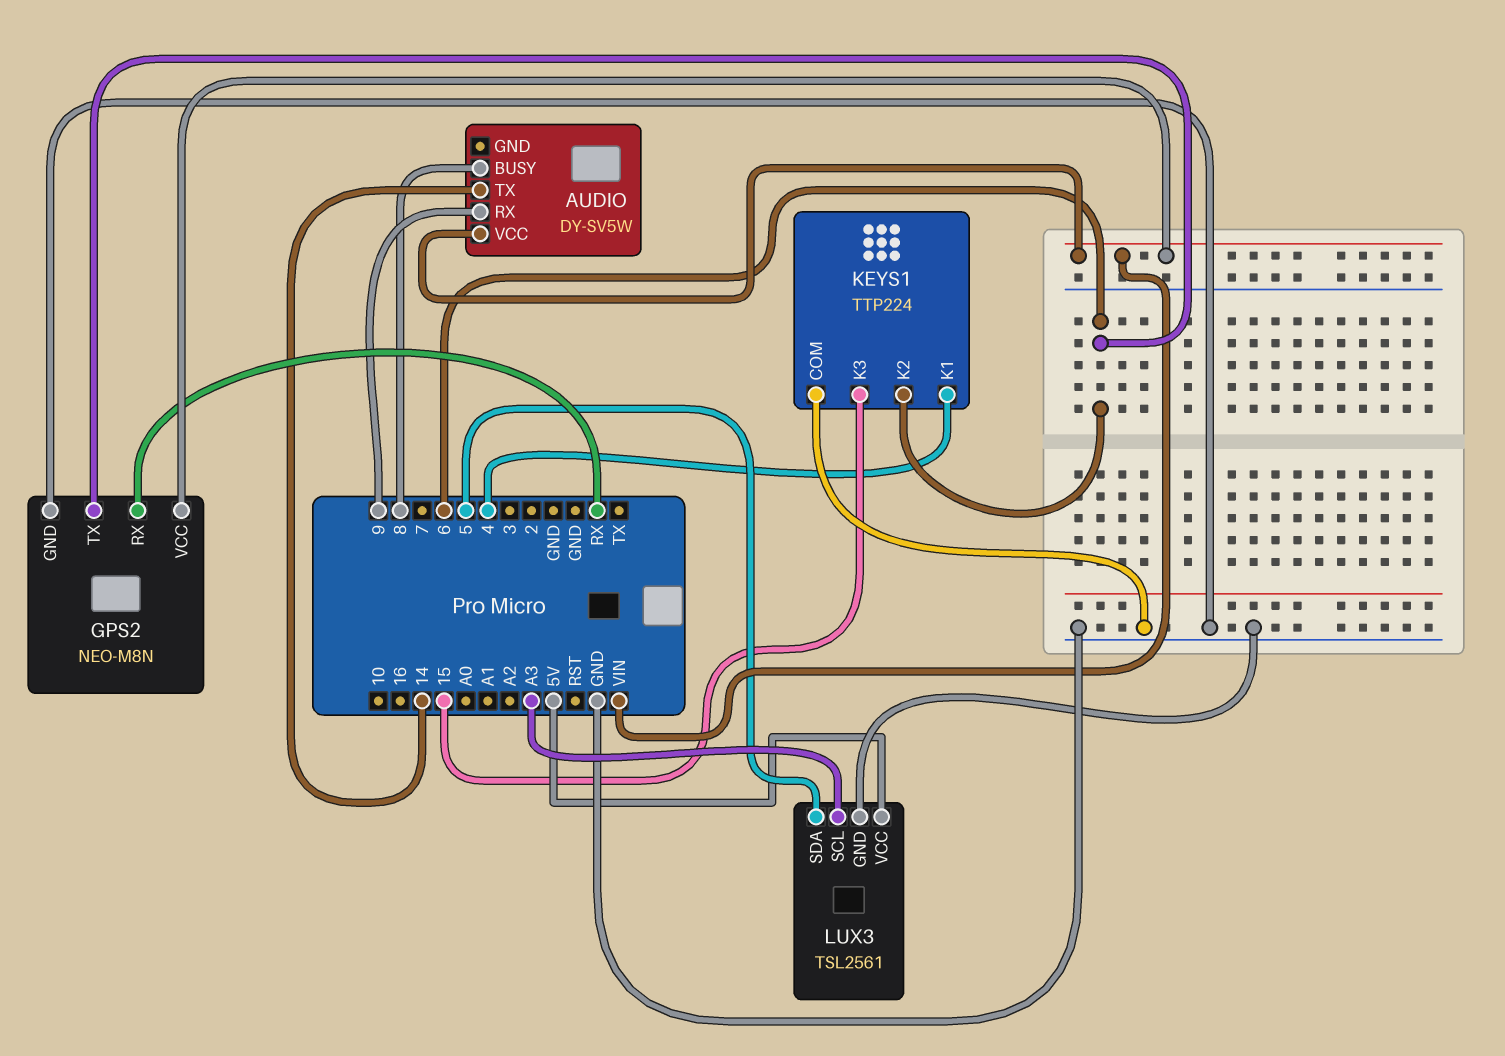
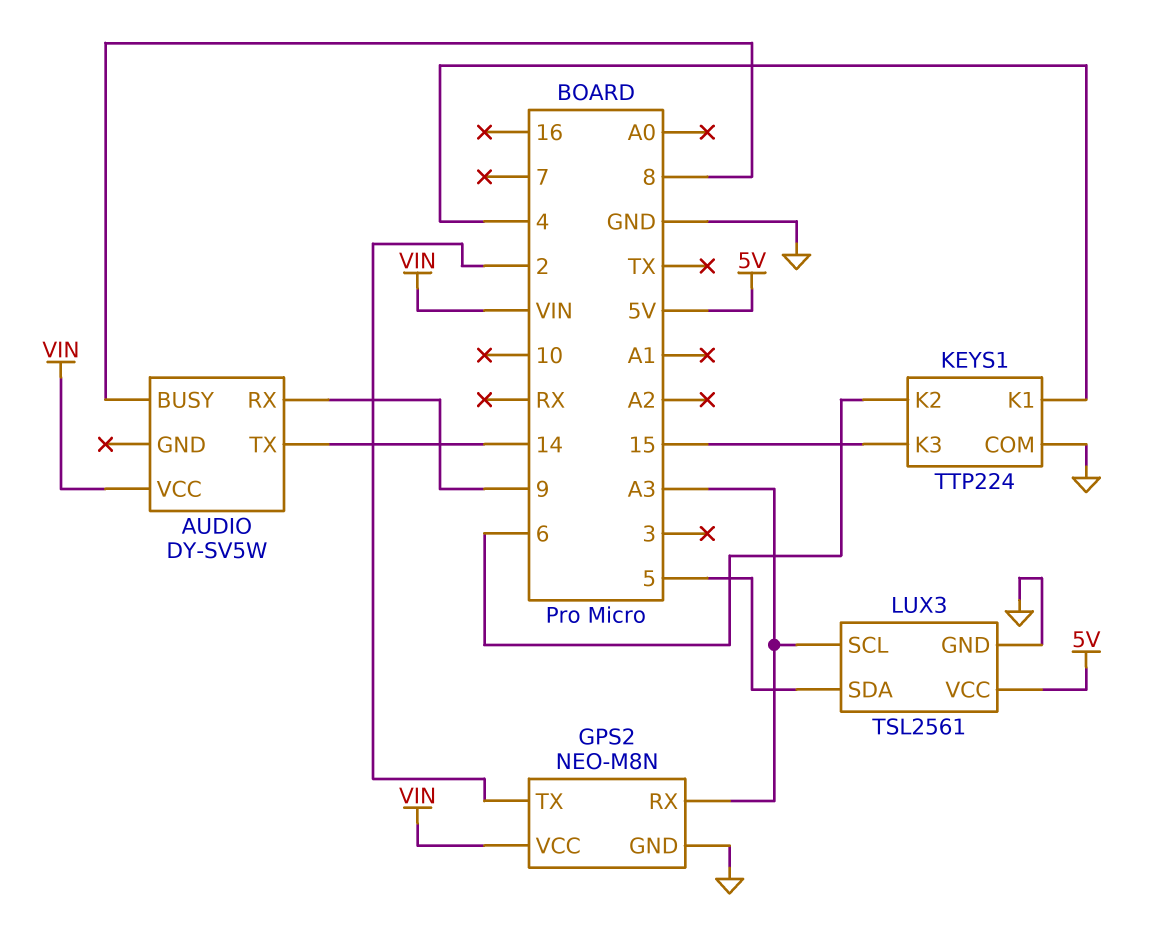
GPS2 pin RX: RX -> A3
GPS2 pin TX: 6 -> 2

